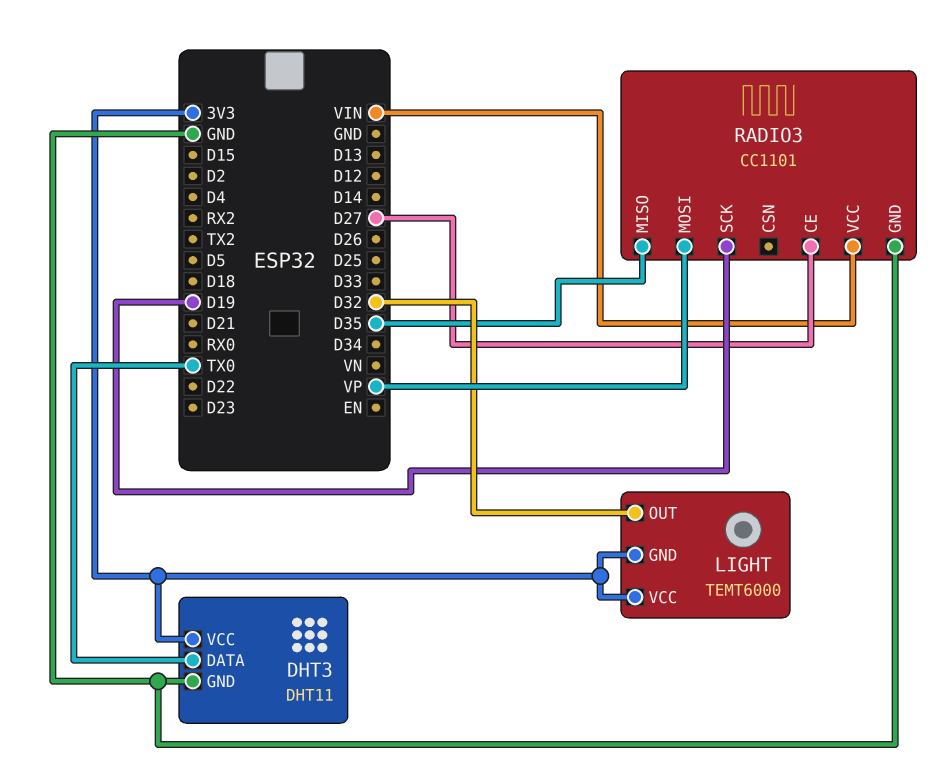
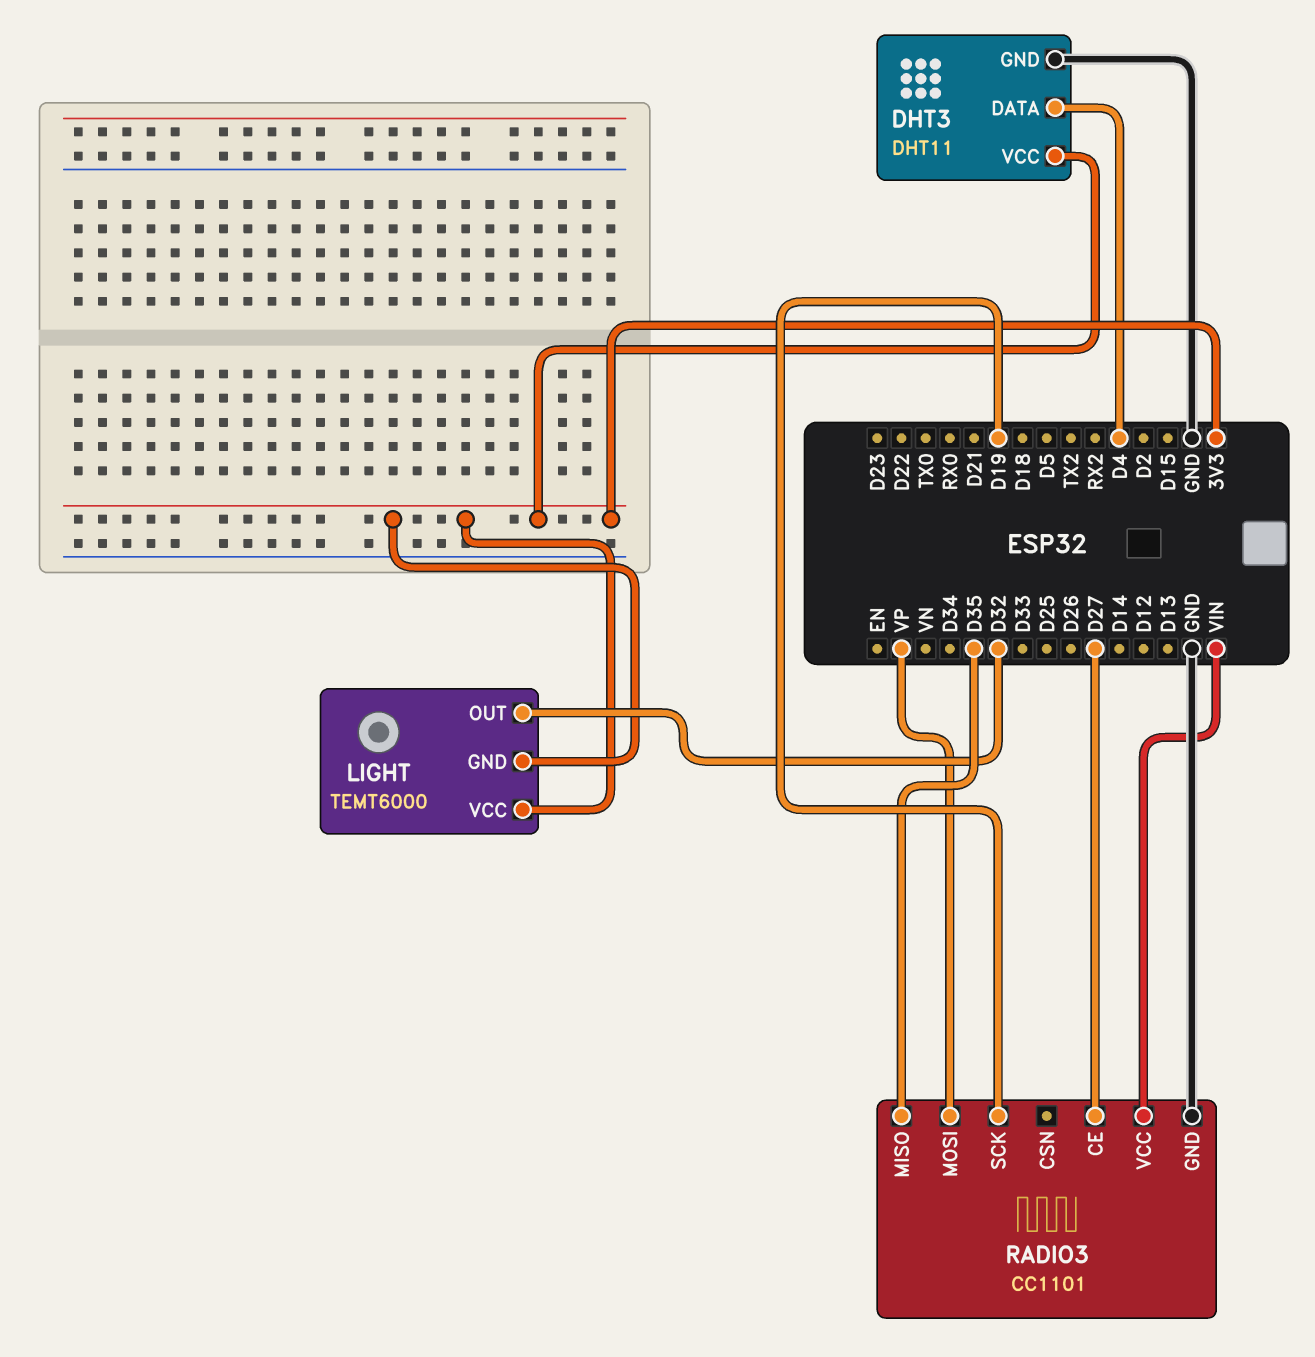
DHT3 pin DATA: TX0 -> D4

